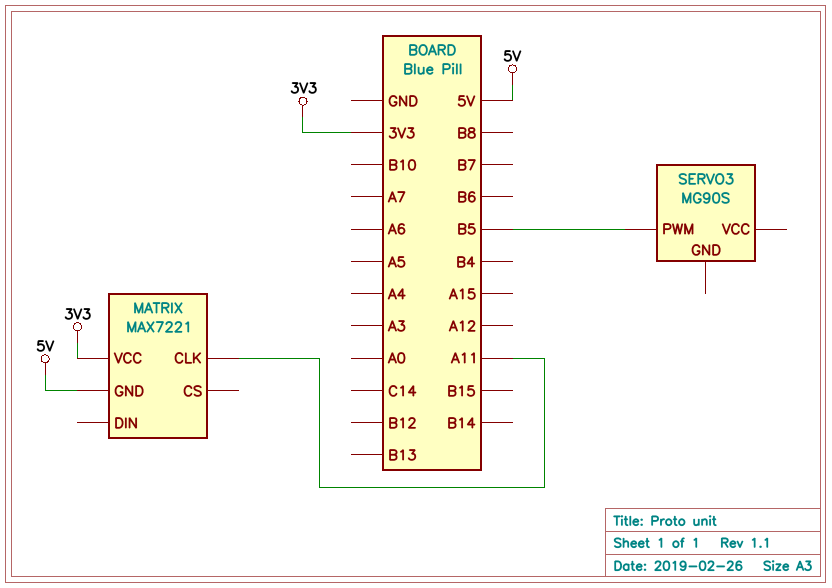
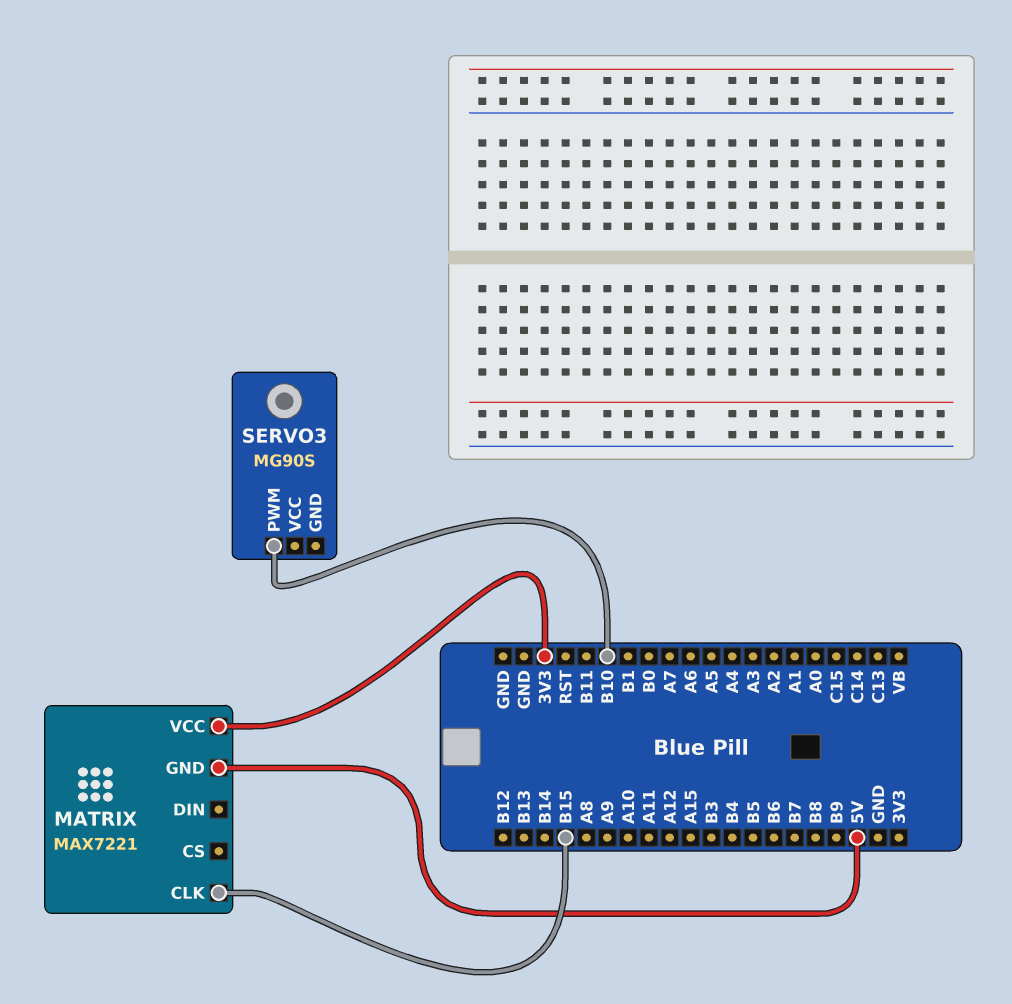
MATRIX pin CLK: A11 -> B15
SERVO3 pin PWM: B5 -> B10

